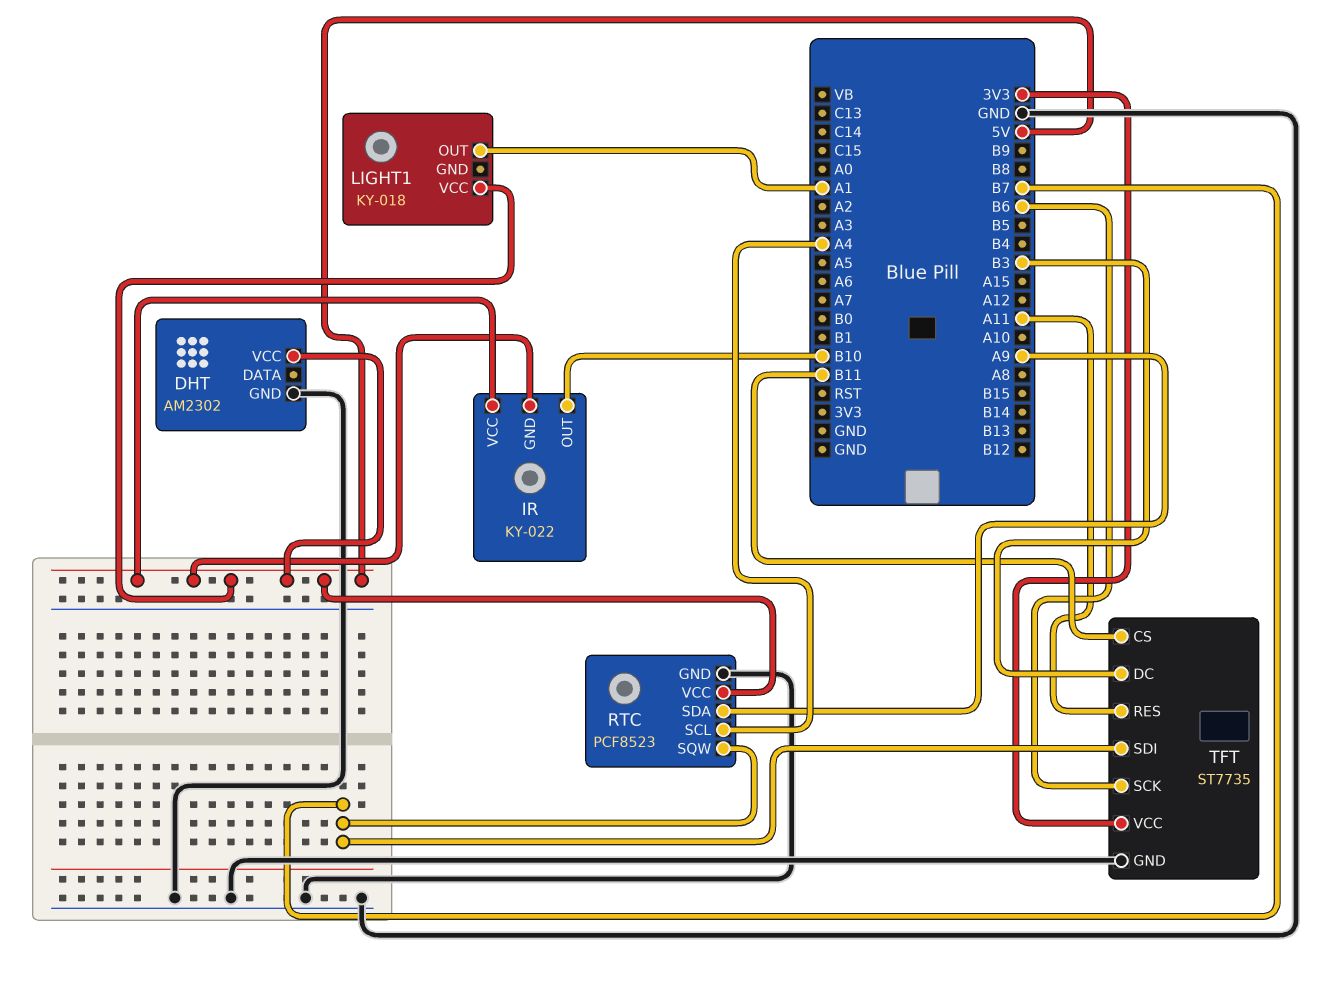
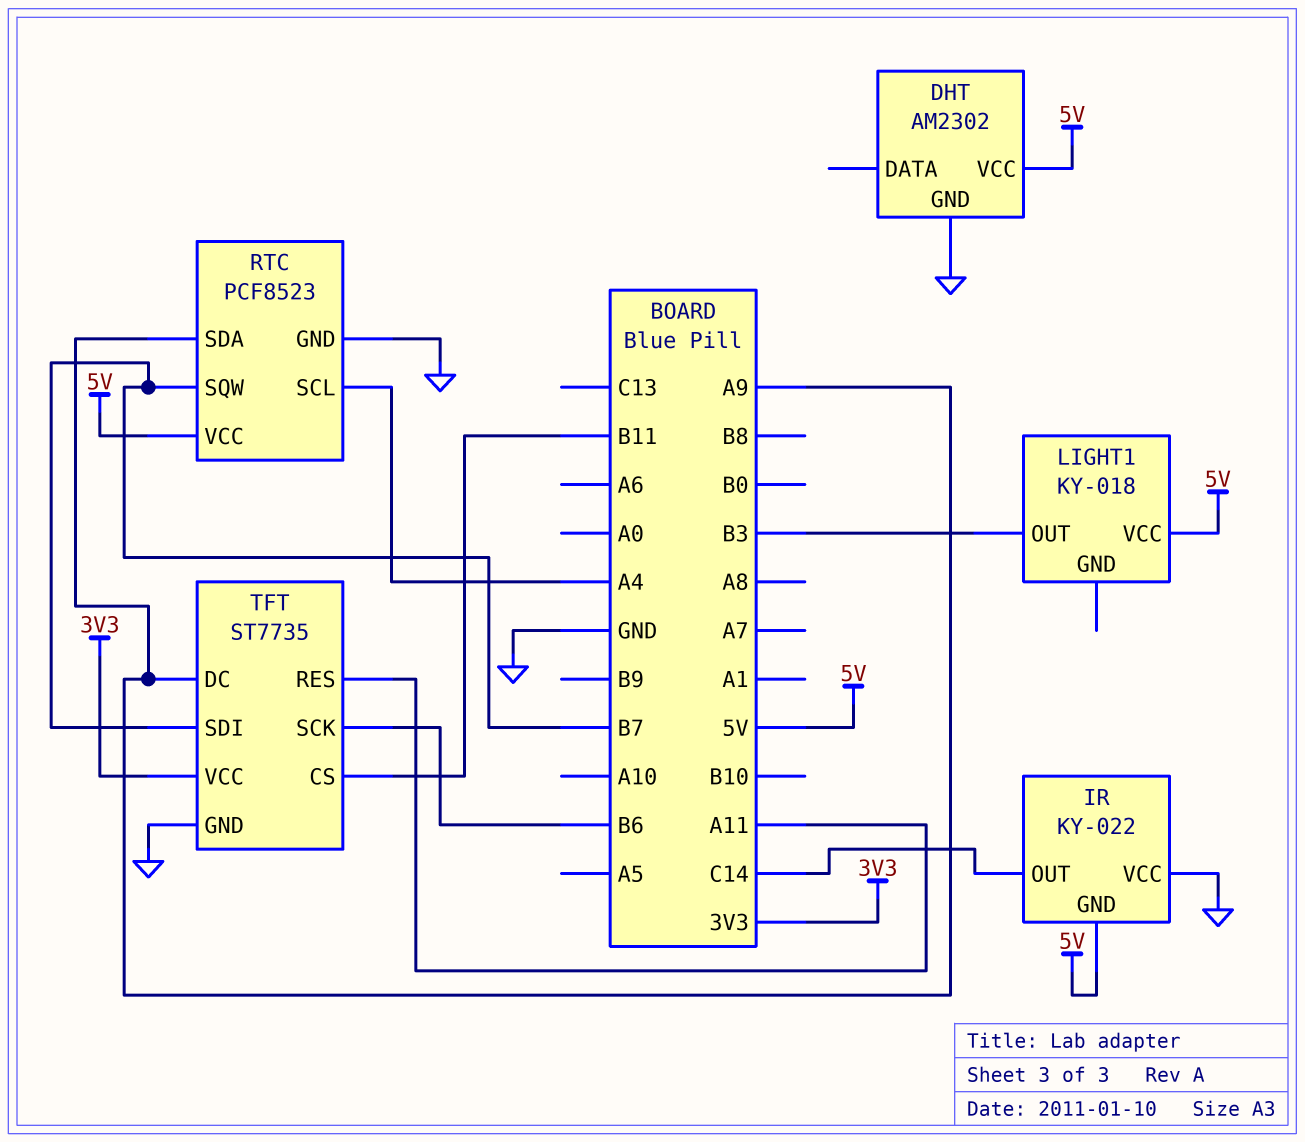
IR pin OUT: B10 -> C14
IR pin VCC: 5V -> GND
LIGHT1 pin OUT: A1 -> B3
TFT pin DC: B3 -> A9

